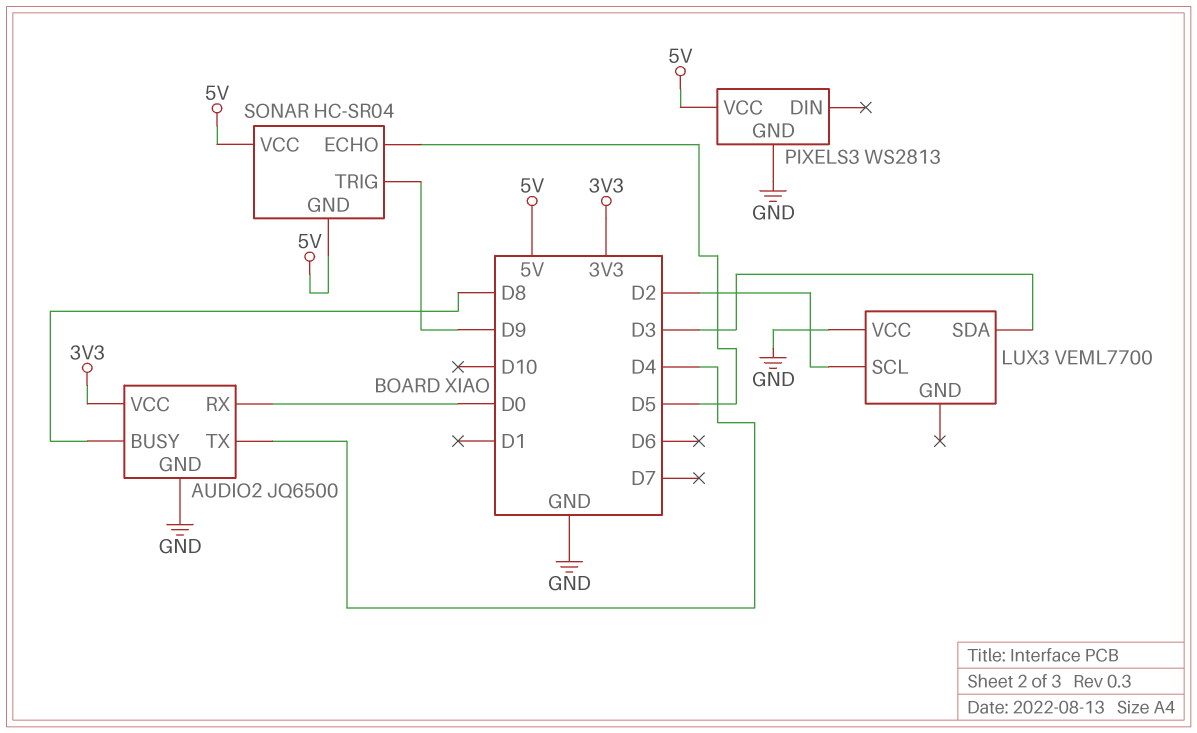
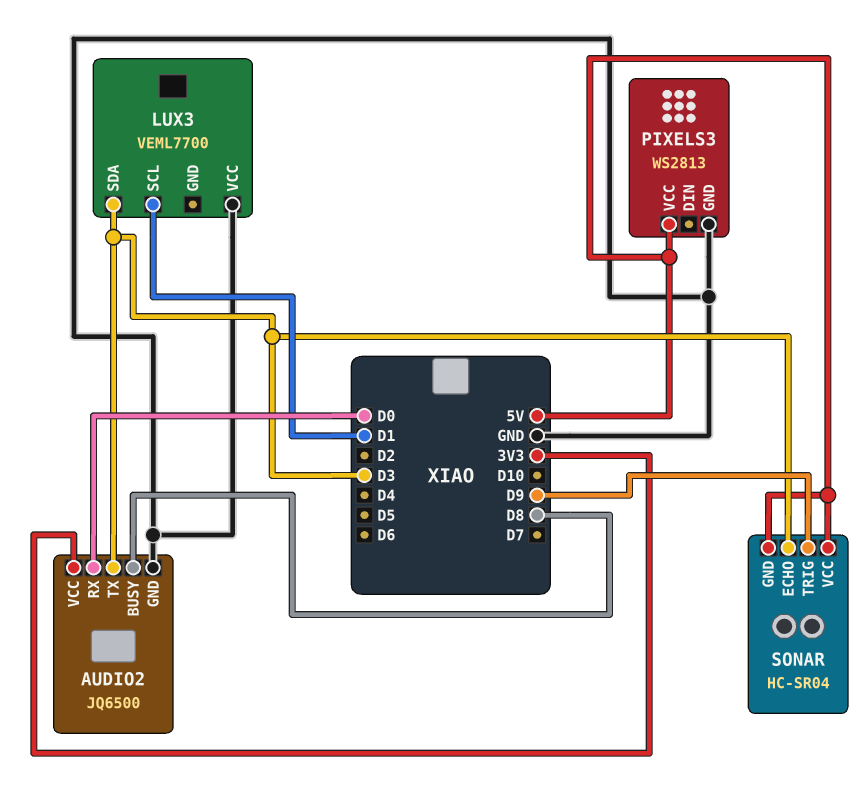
AUDIO2 pin TX: D4 -> D3
LUX3 pin SCL: D2 -> D1
SONAR pin ECHO: D5 -> D3

